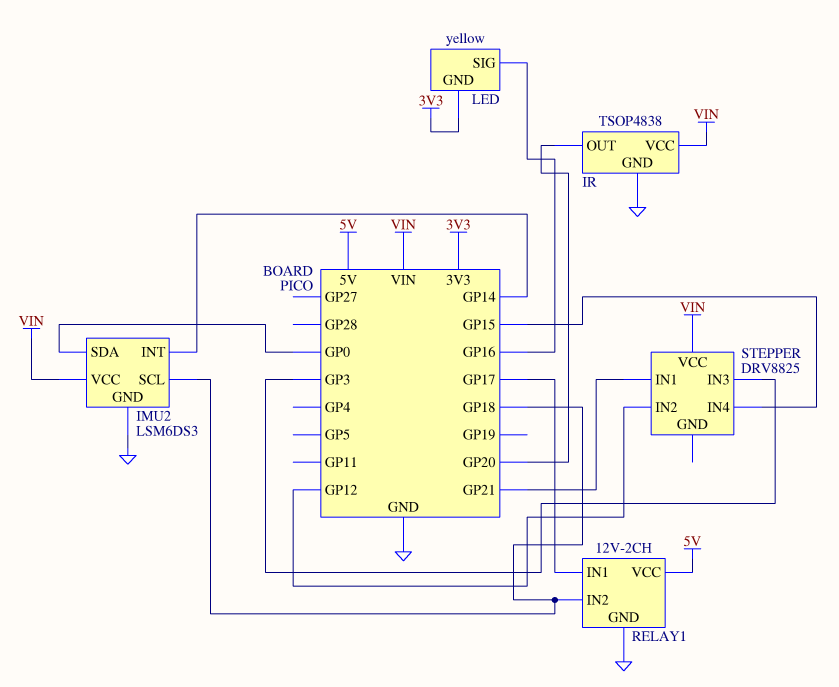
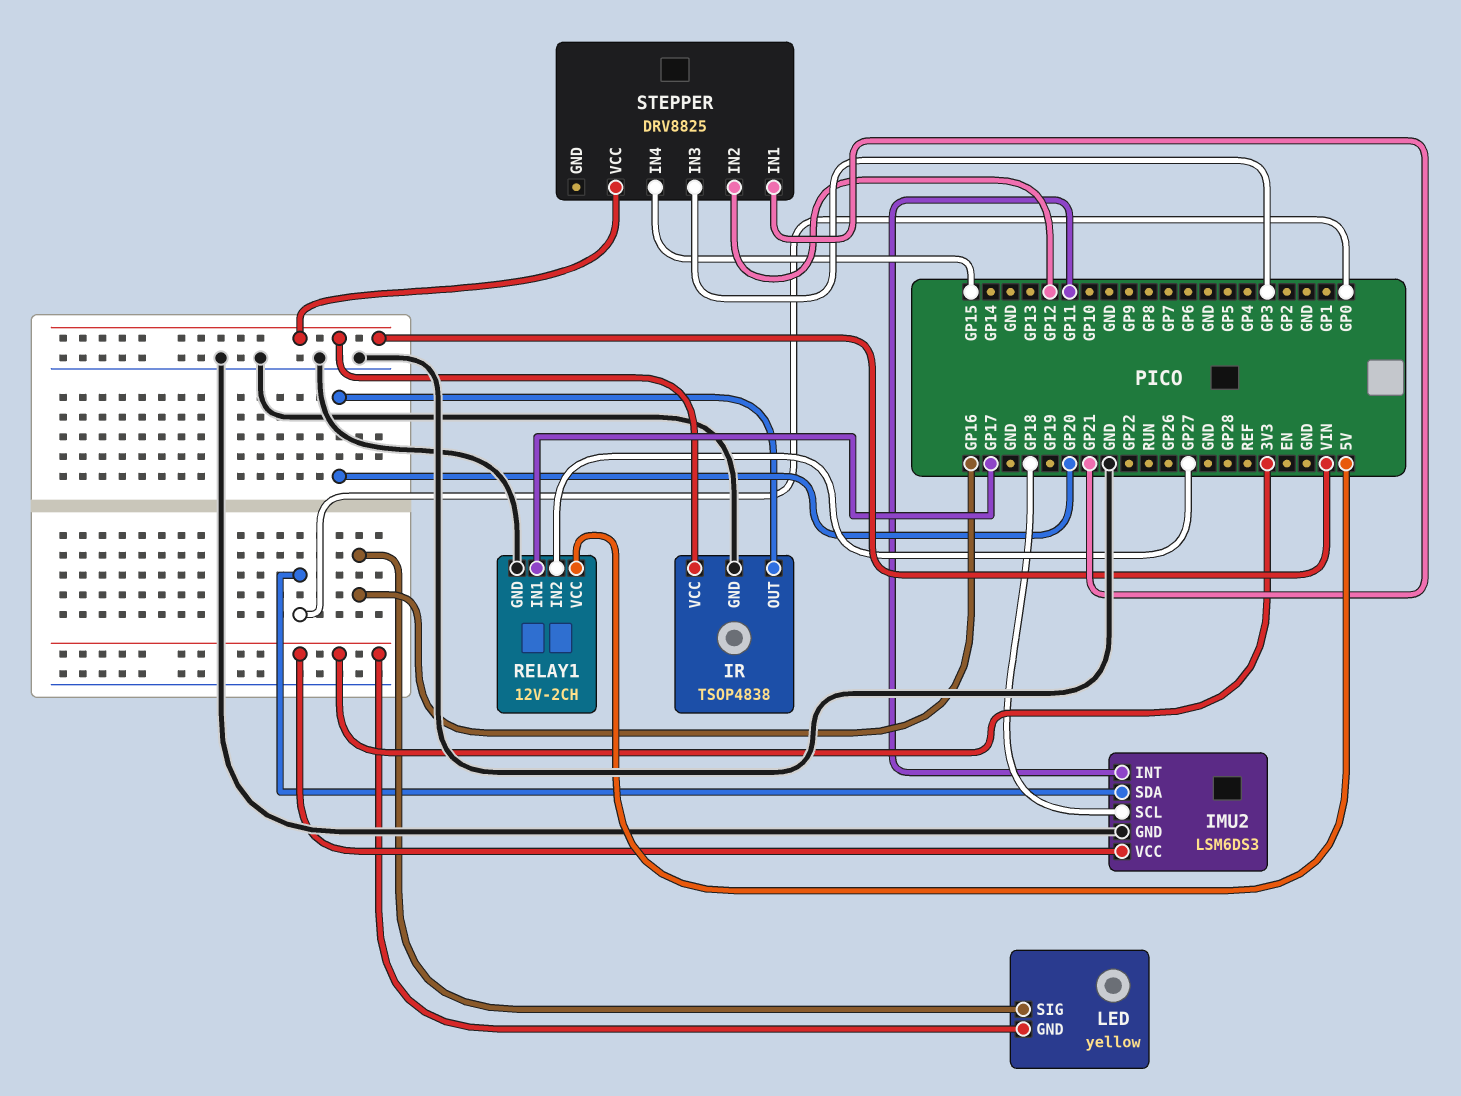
IMU2 pin INT: GP14 -> GP11
IMU2 pin VCC: VIN -> 3V3
RELAY1 pin IN2: GP18 -> GP27

